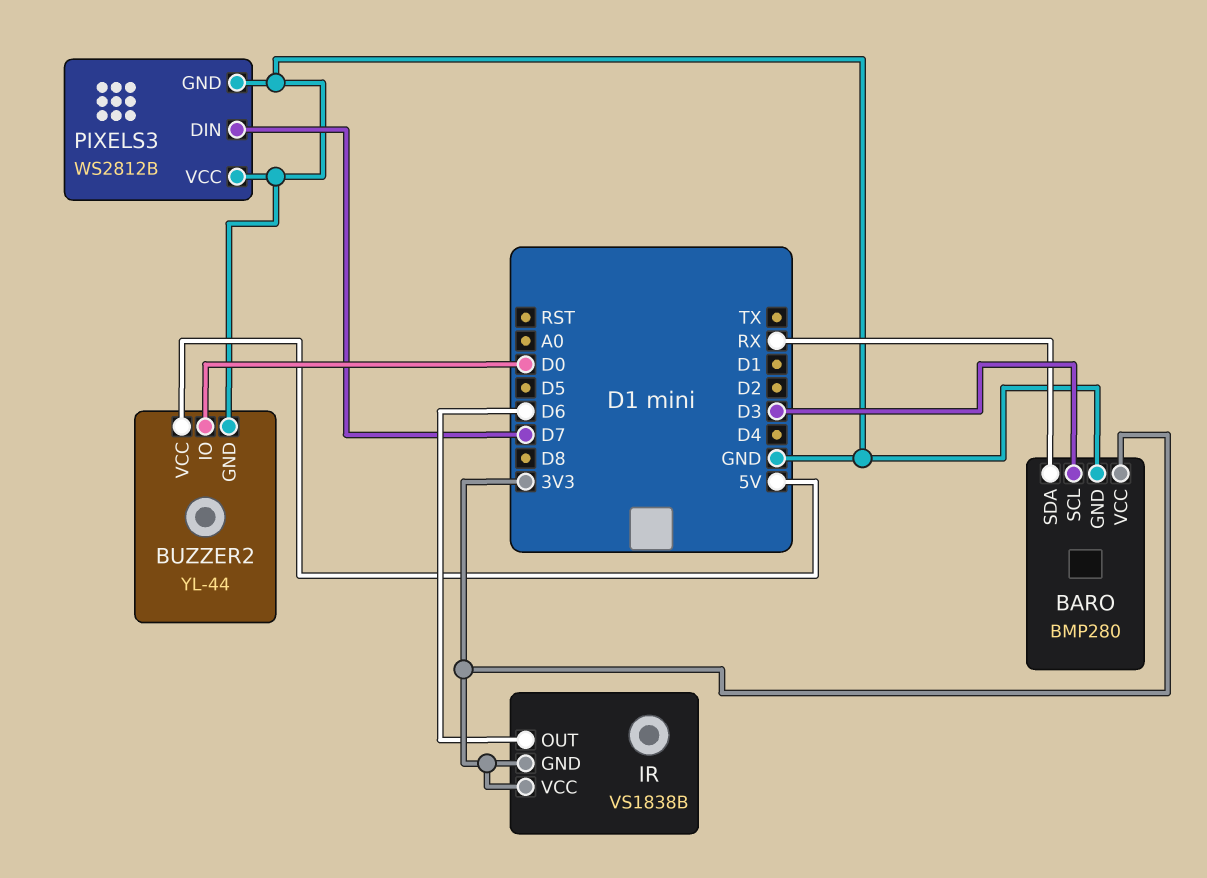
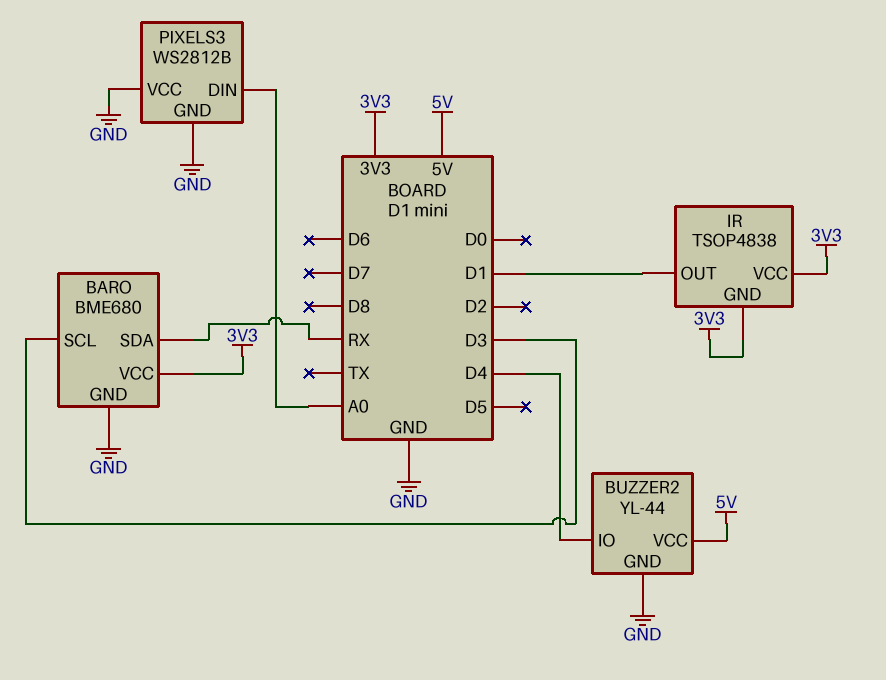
BARO: BMP280 -> BME680
BUZZER2 pin IO: D0 -> D4
IR: VS1838B -> TSOP4838
IR pin OUT: D6 -> D1
PIXELS3 pin DIN: D7 -> A0

